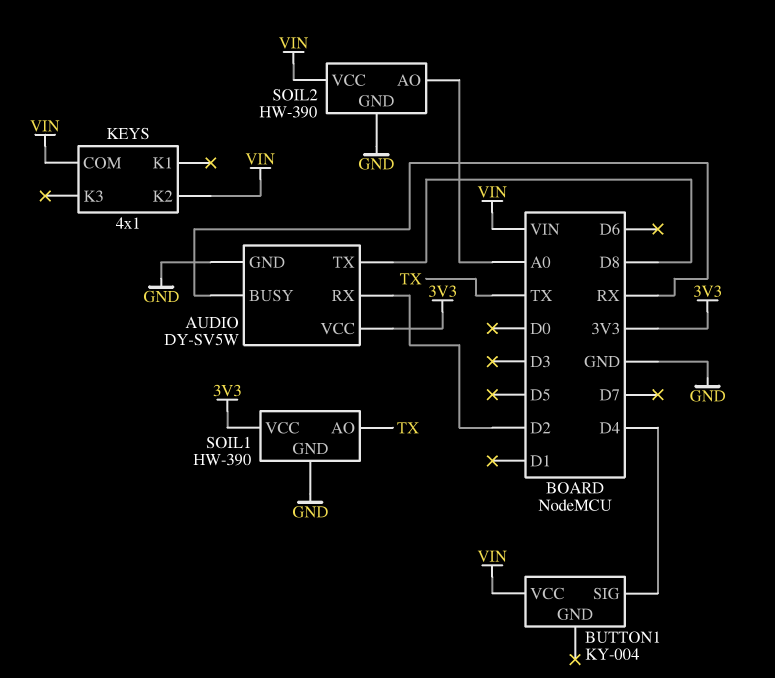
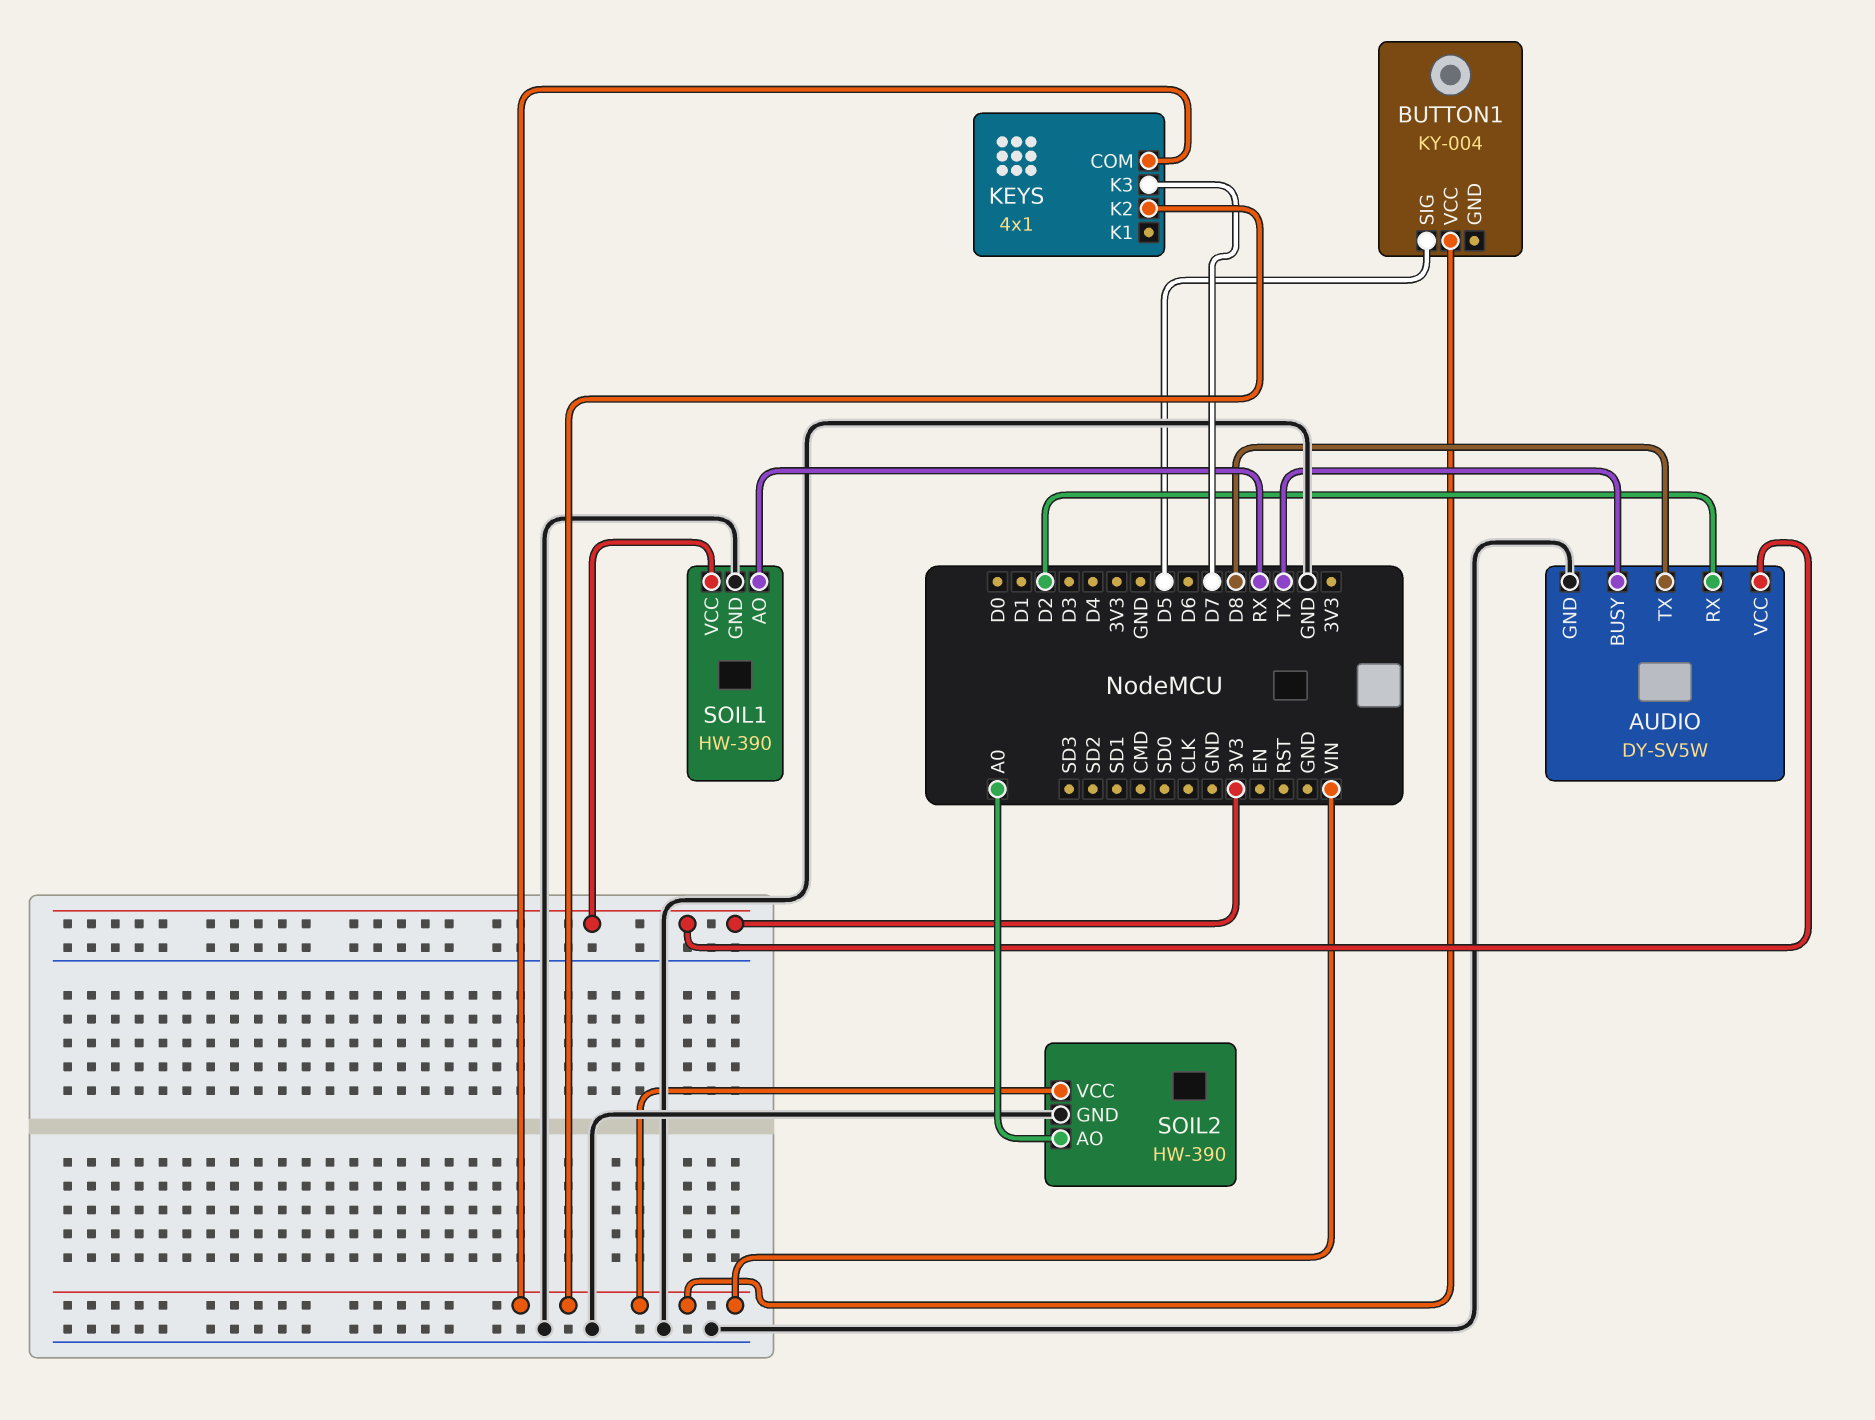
AUDIO pin BUSY: RX -> TX
BUTTON1 pin SIG: D4 -> D5
KEYS pin K3: none -> D7
SOIL1 pin AO: TX -> RX

